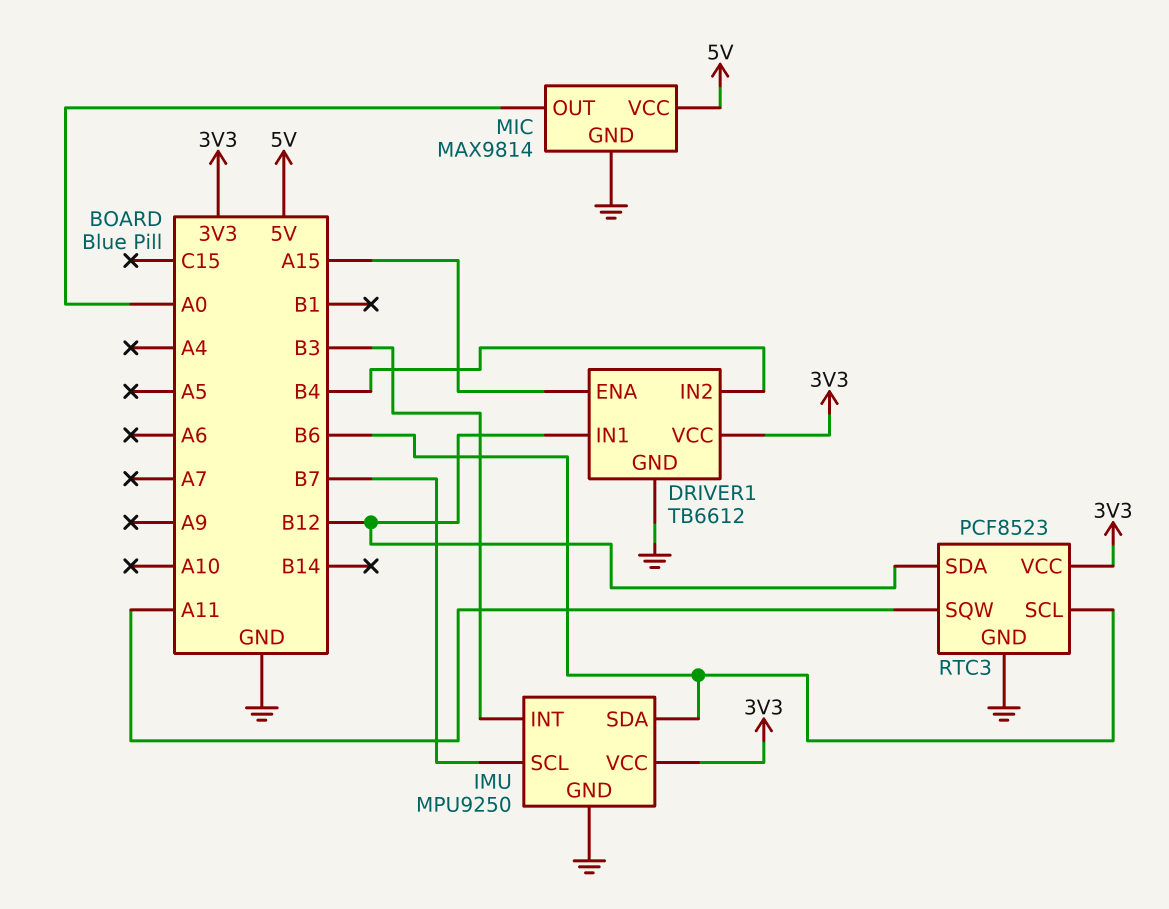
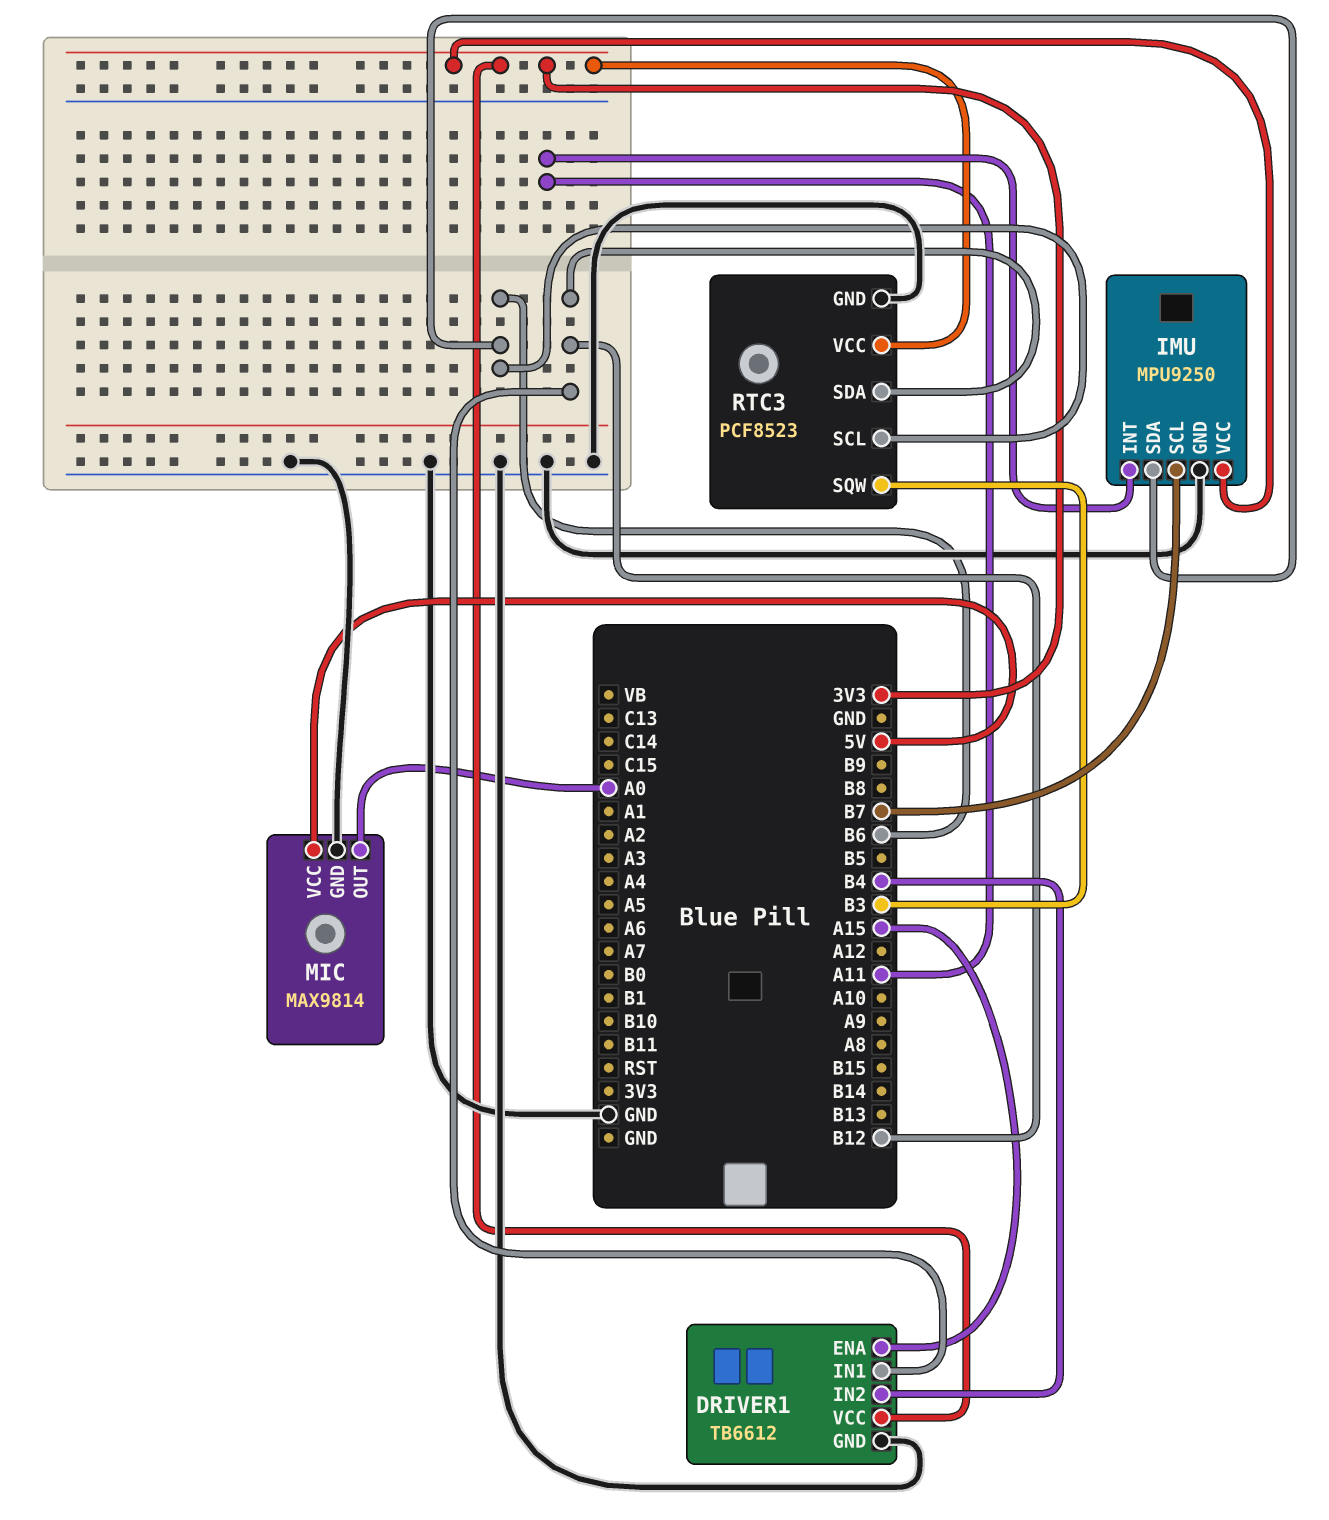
IMU pin INT: B3 -> A11
RTC3 pin SQW: A11 -> B3

